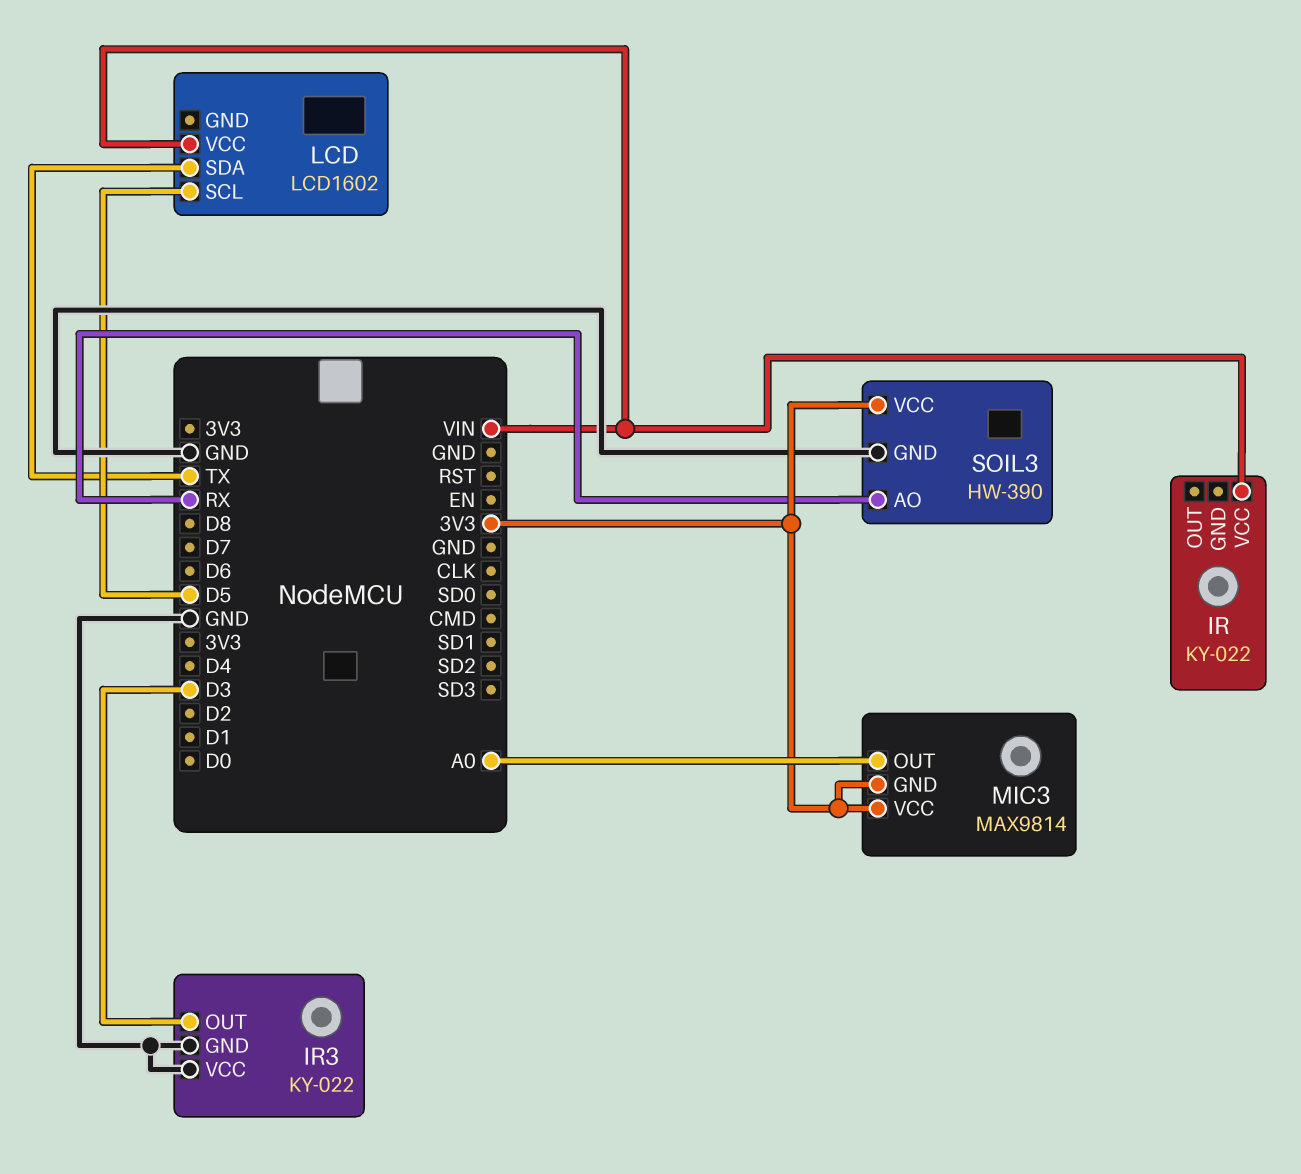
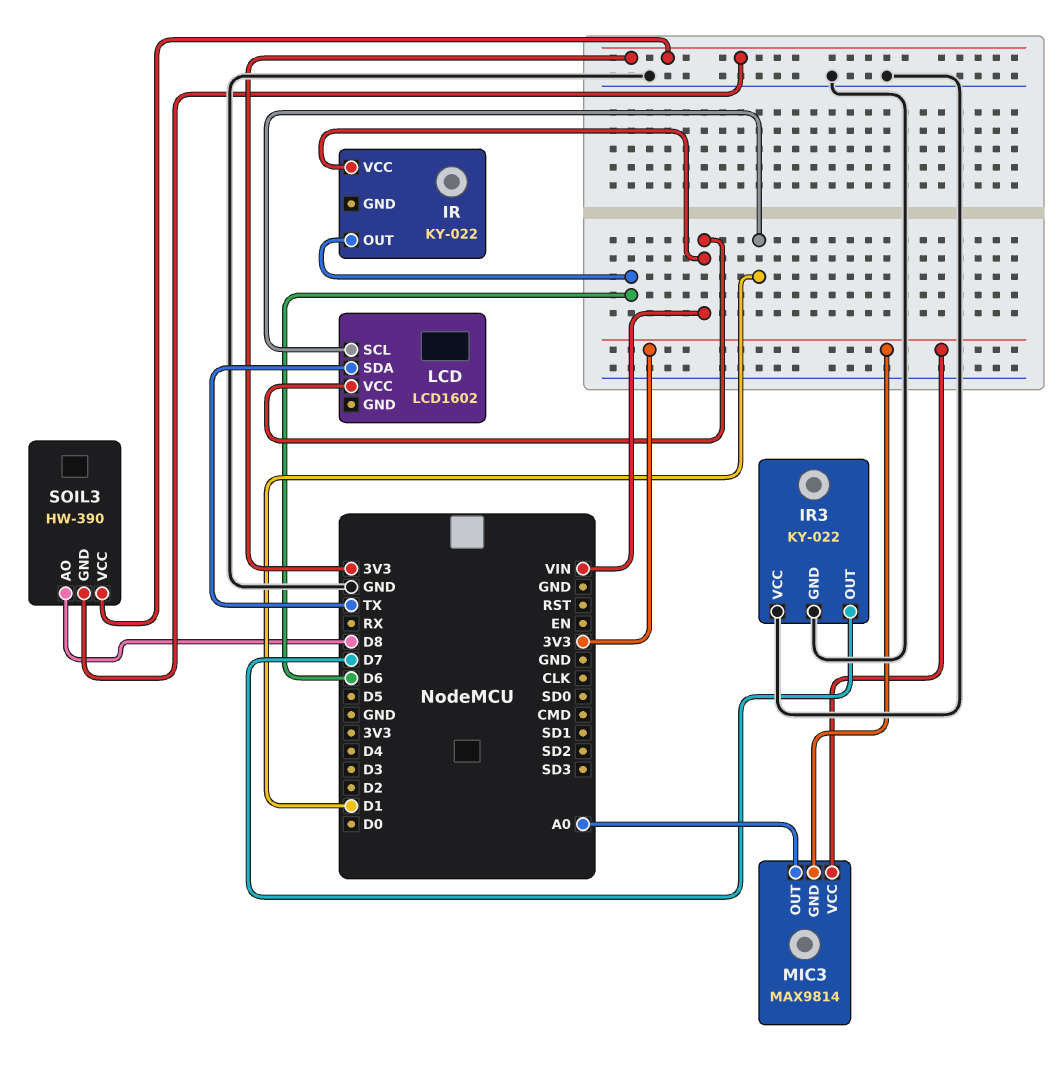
IR pin OUT: none -> D6
IR3 pin OUT: D3 -> D7
LCD pin SCL: D5 -> D1
SOIL3 pin AO: RX -> D8
SOIL3 pin GND: GND -> 3V3

